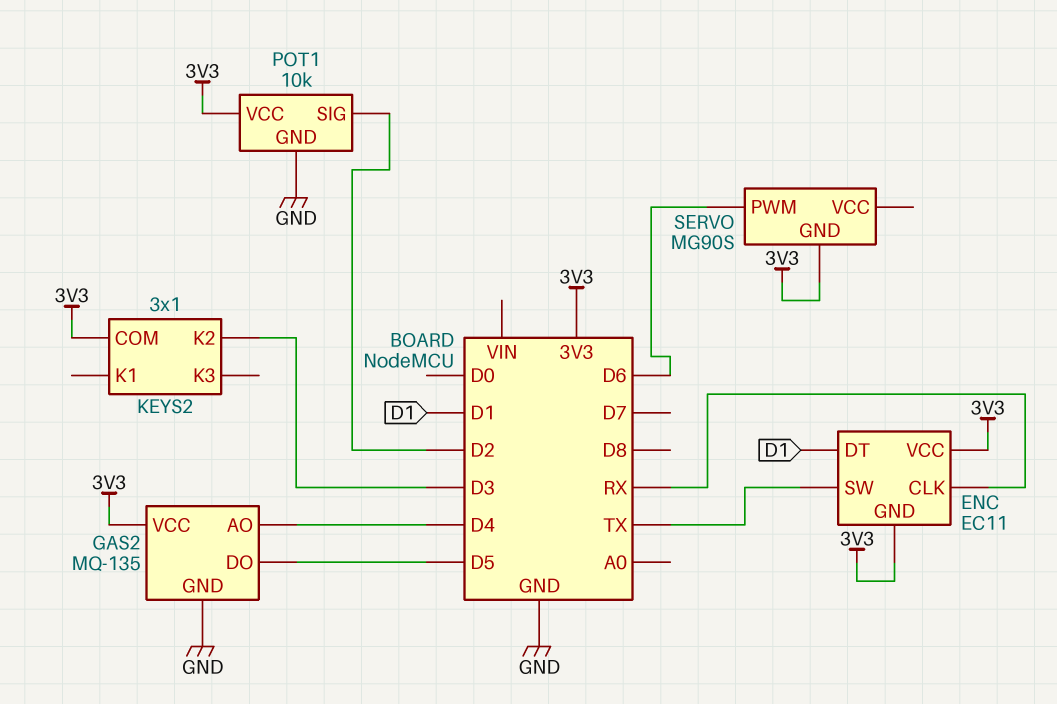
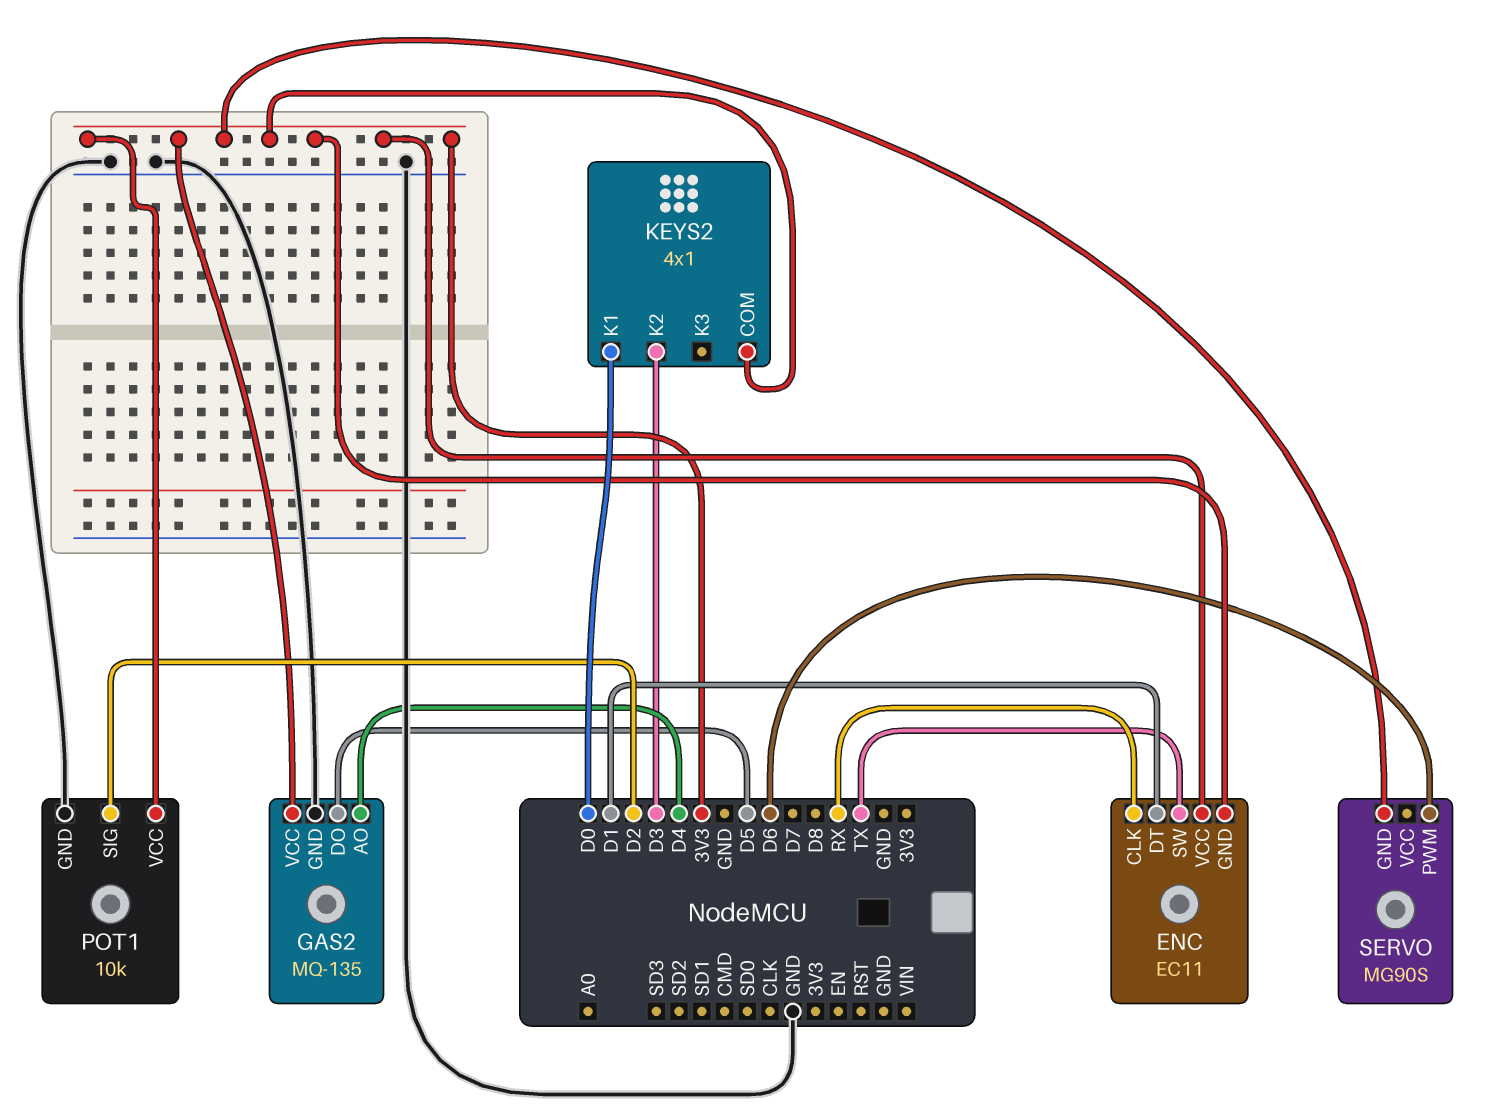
KEYS2: 3x1 -> 4x1
KEYS2 pin K1: none -> D0

